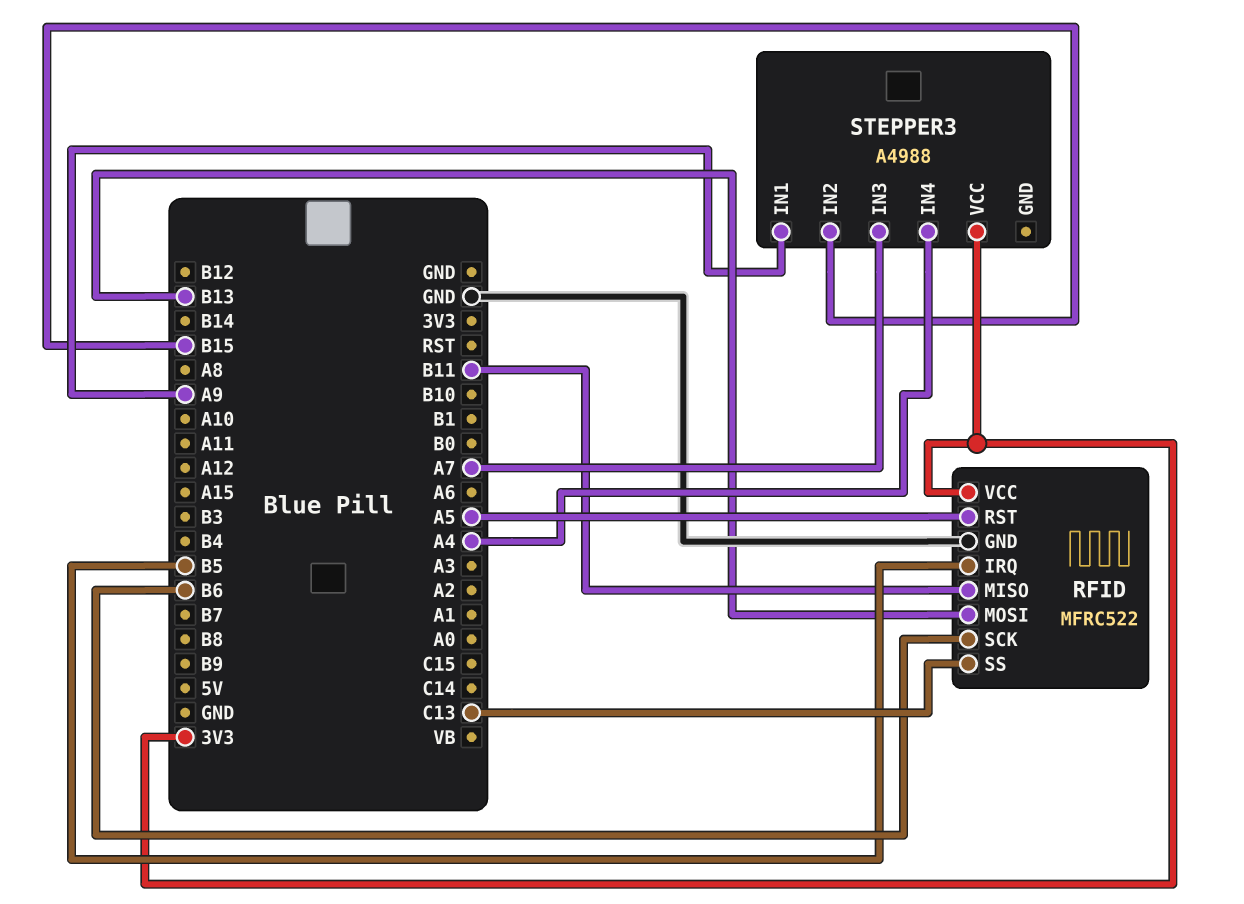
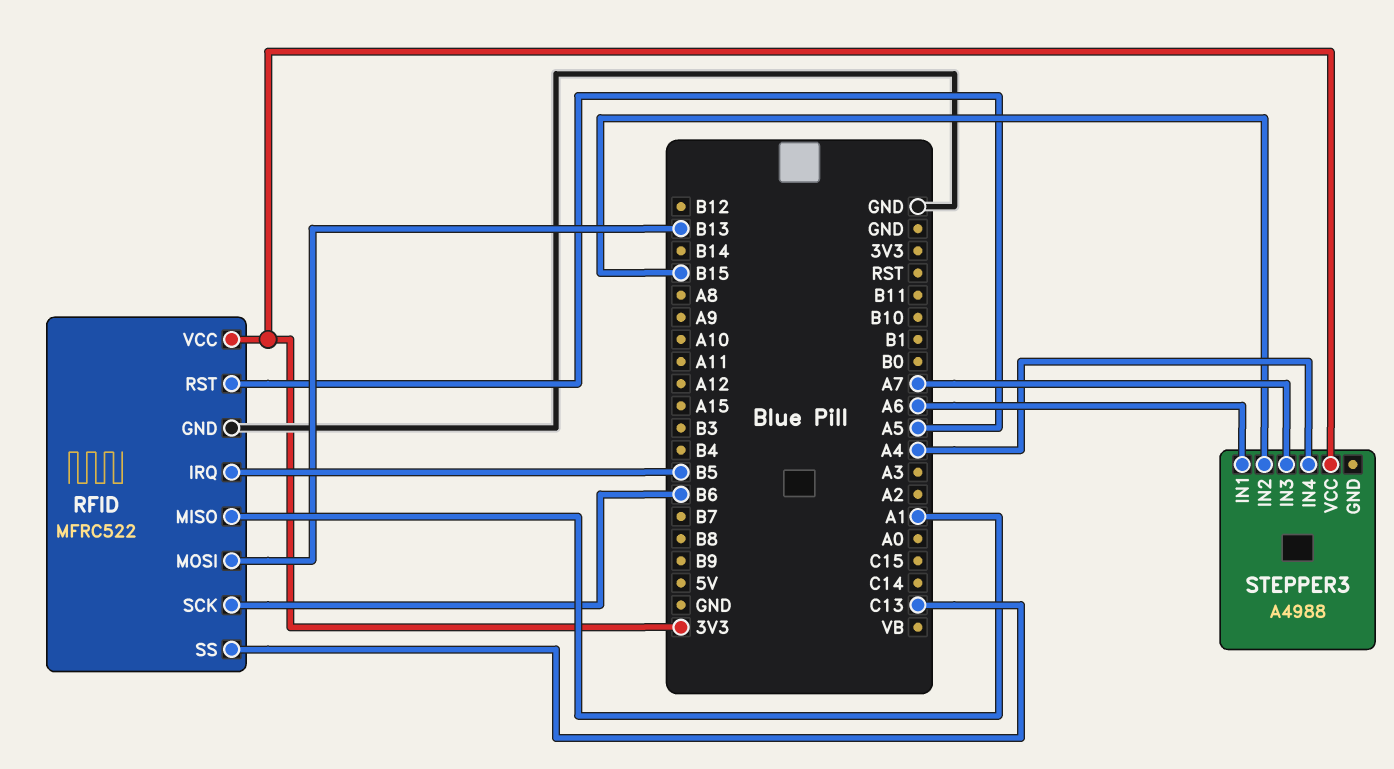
RFID pin MISO: B11 -> A1
STEPPER3 pin IN1: A9 -> A6

